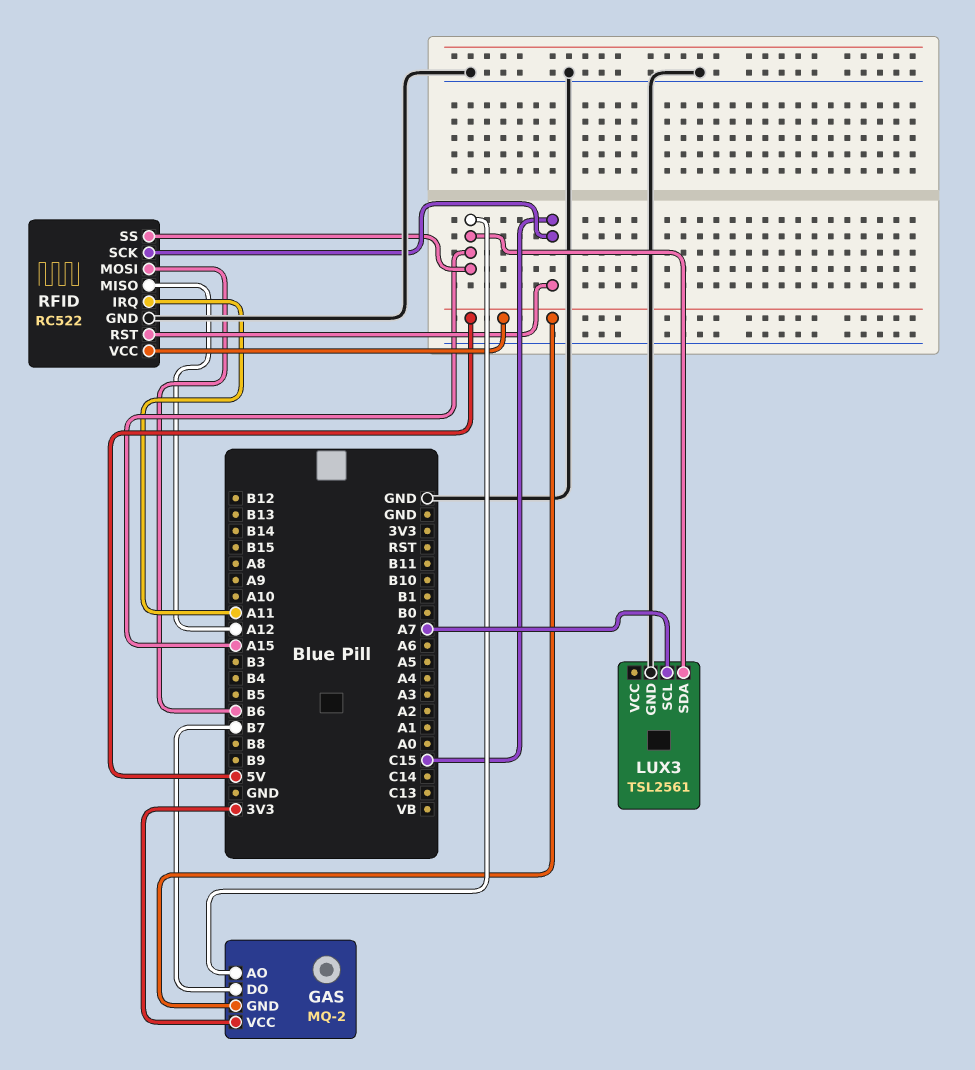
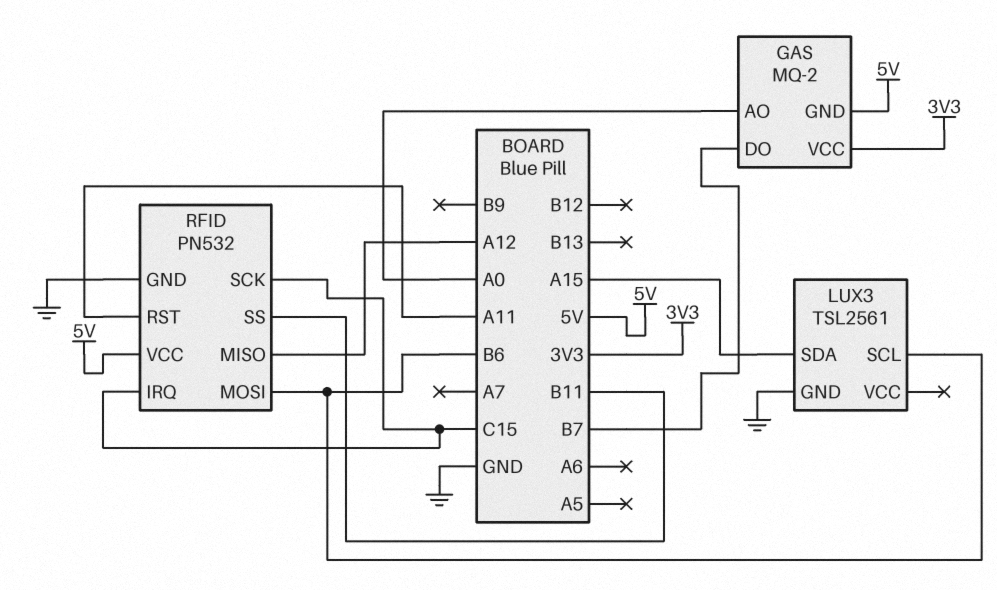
GAS pin AO: A15 -> A0
LUX3 pin SCL: A7 -> B6
RFID: RC522 -> PN532
RFID pin IRQ: A11 -> C15
RFID pin RST: C15 -> A11
RFID pin SS: A15 -> B11

